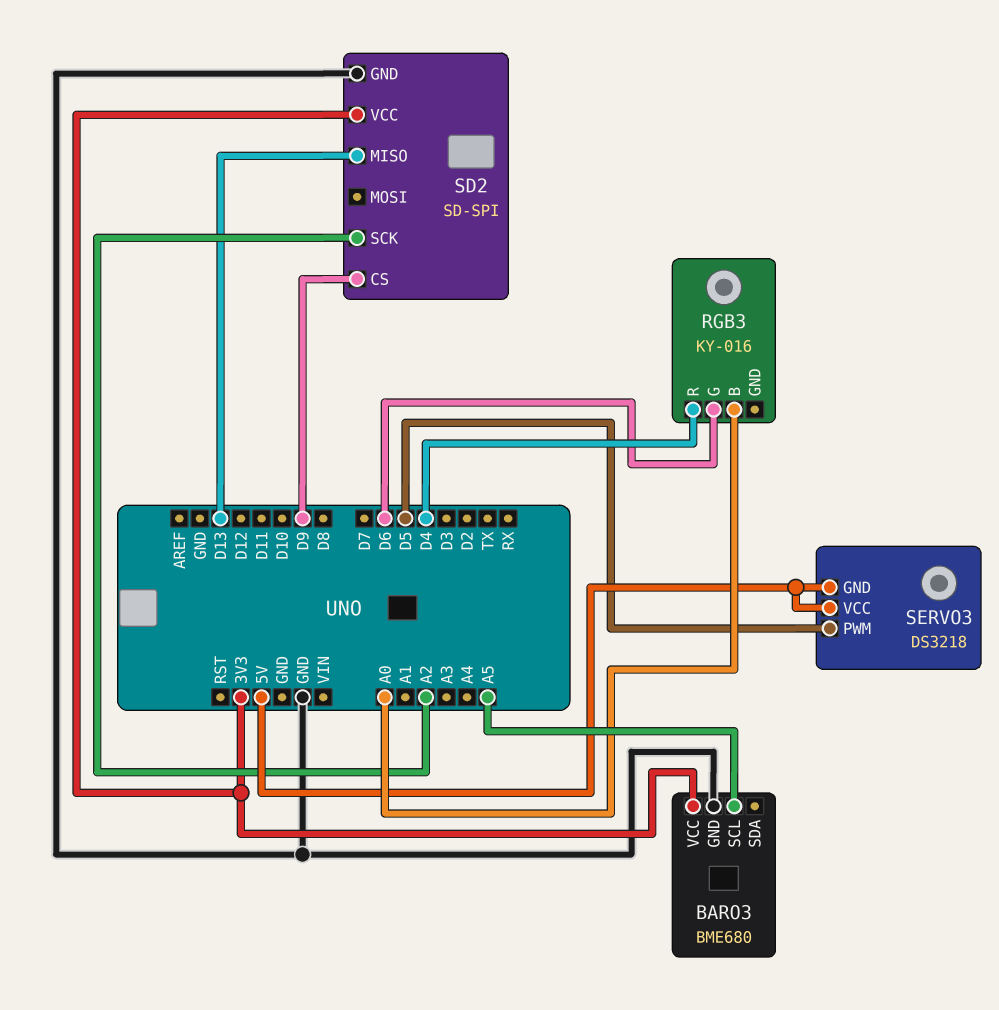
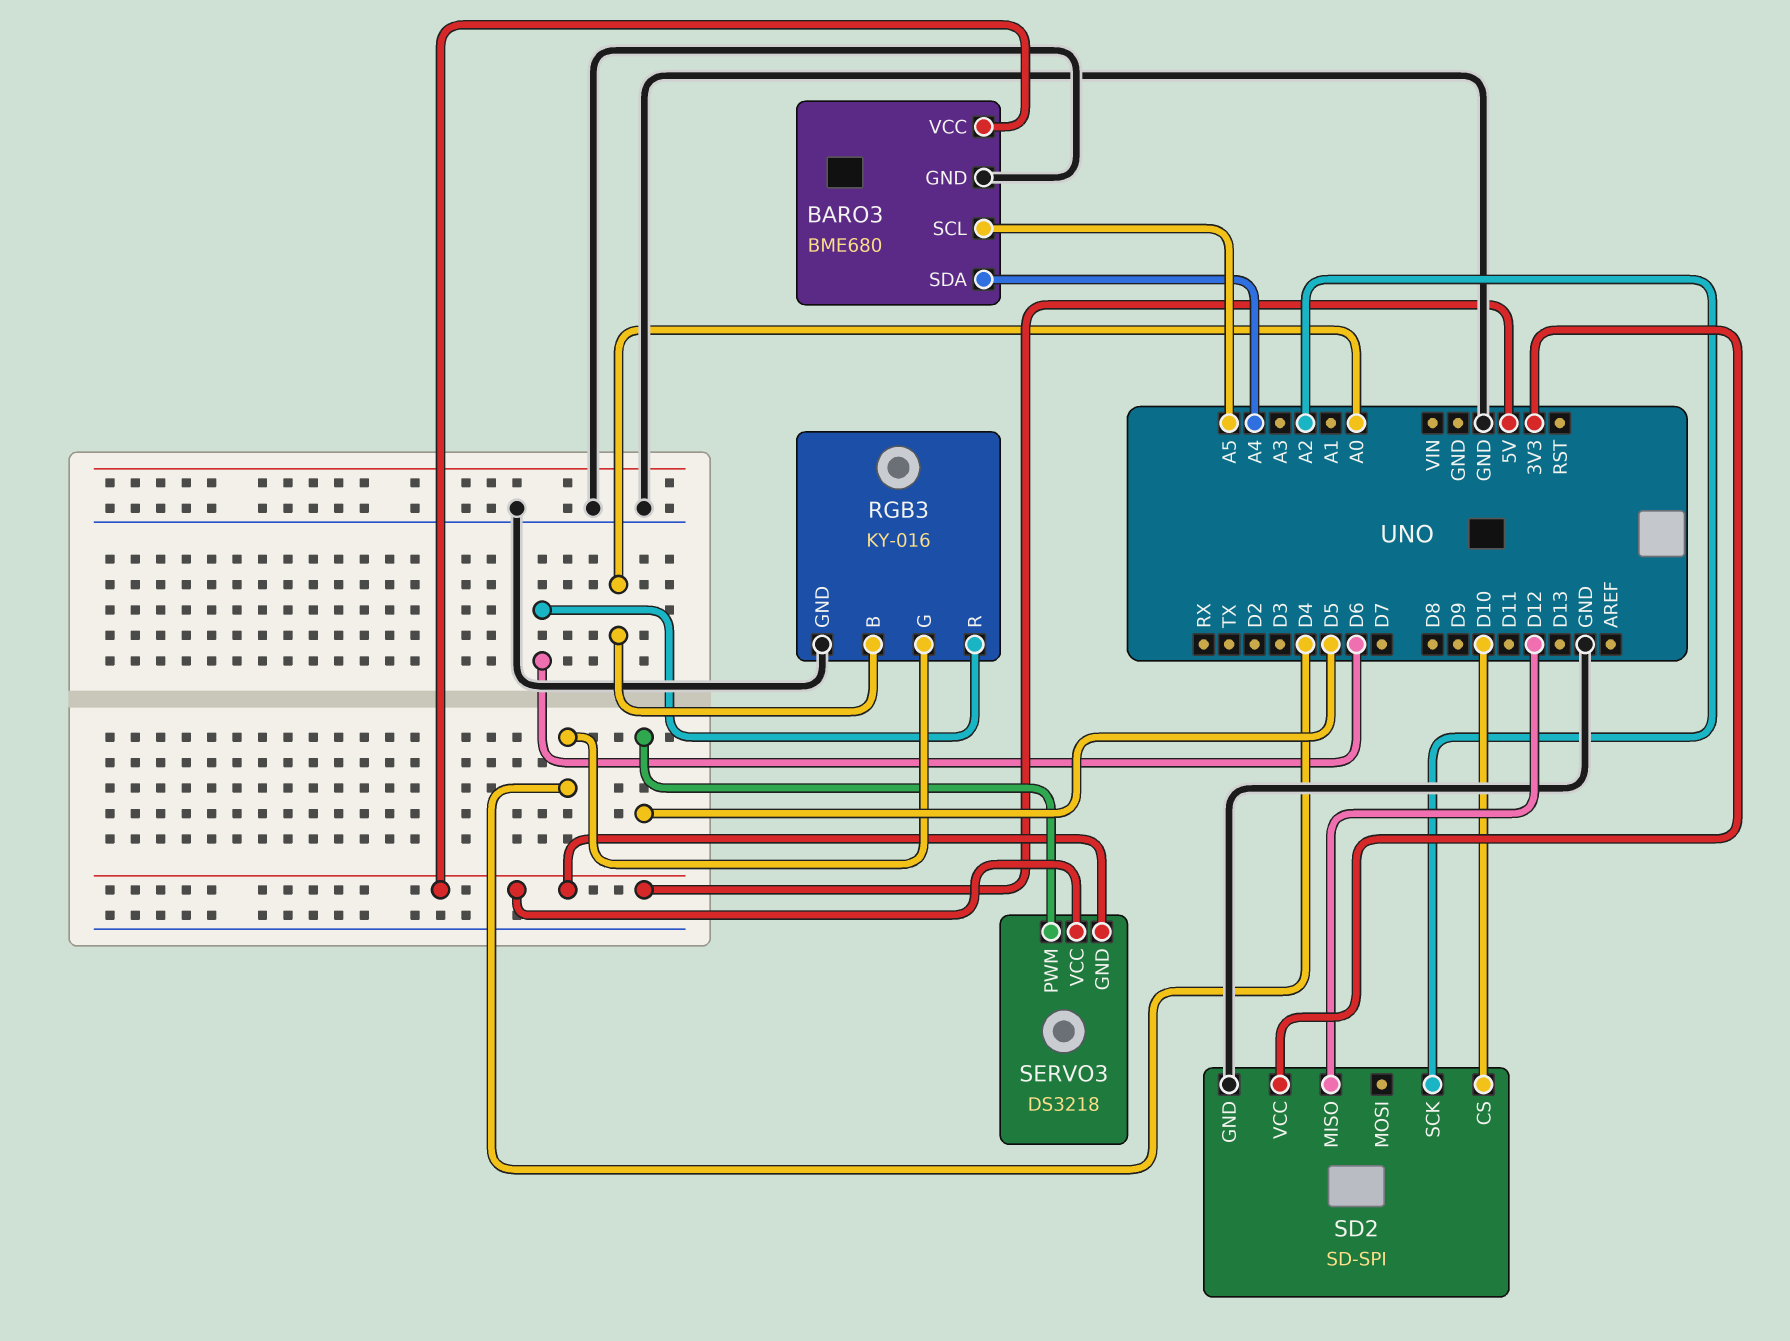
BARO3 pin SDA: none -> A4
BARO3 pin VCC: 3V3 -> 5V
RGB3 pin G: D6 -> D4
RGB3 pin GND: none -> GND
RGB3 pin R: D4 -> D6
SD2 pin CS: D9 -> D10
SD2 pin MISO: D13 -> D12

